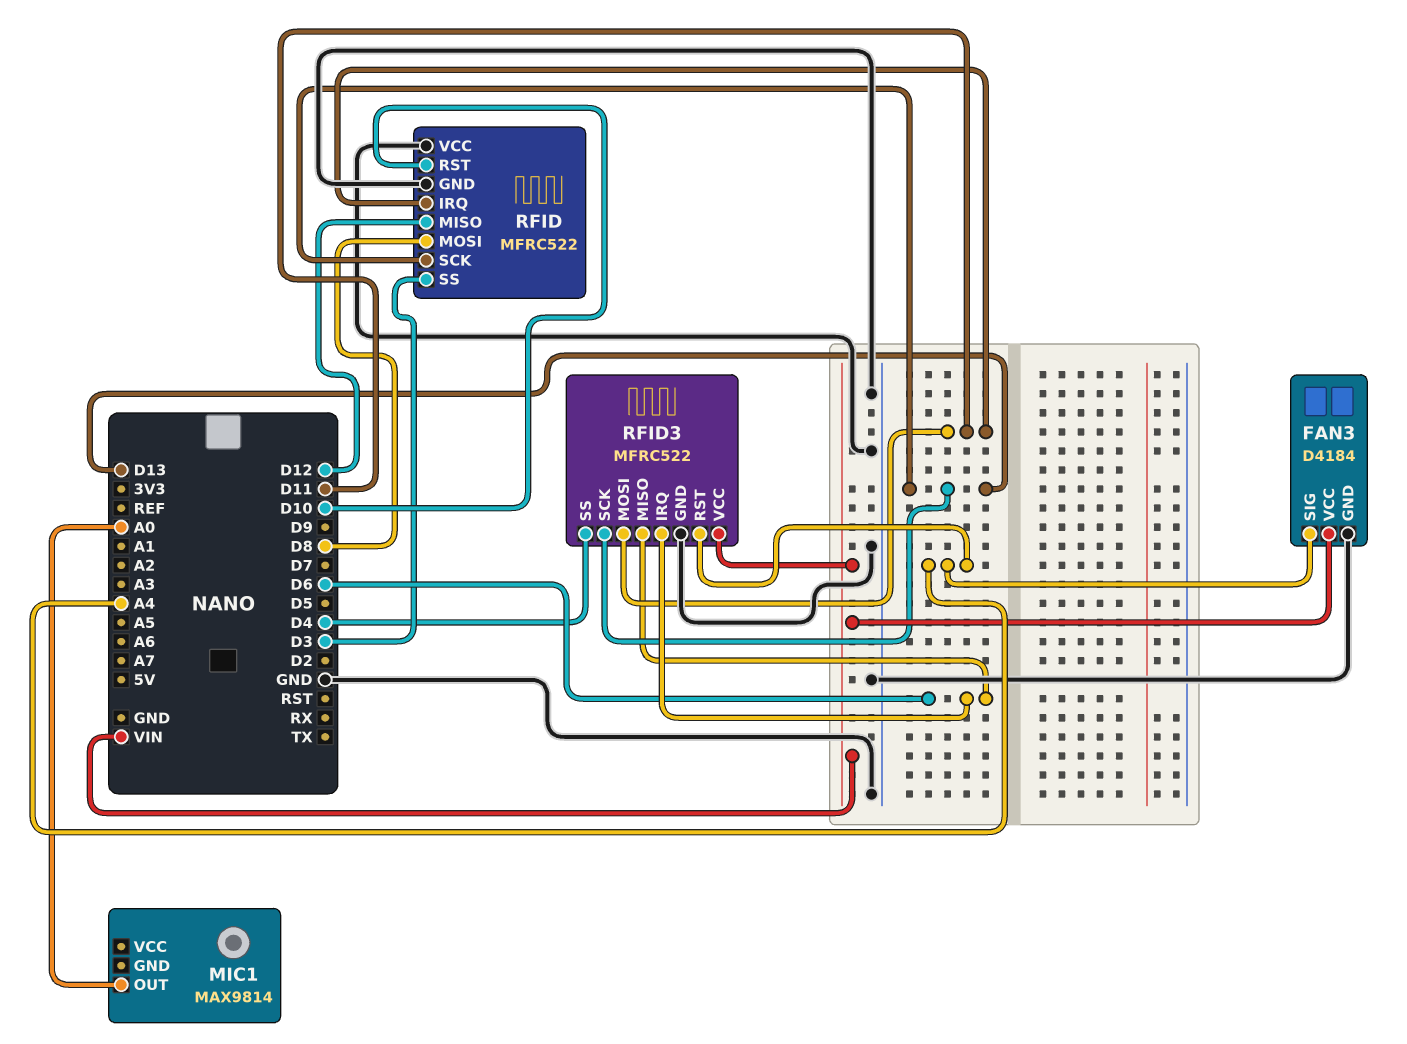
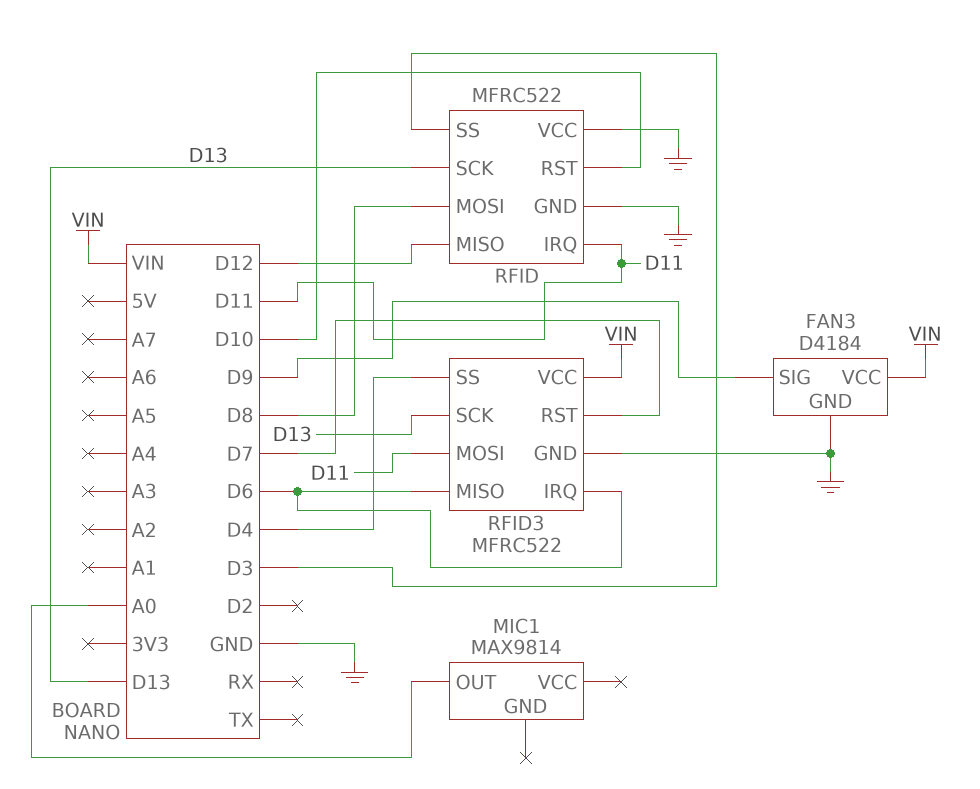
FAN3 pin SIG: A4 -> D9
RFID3 pin RST: A4 -> D7

